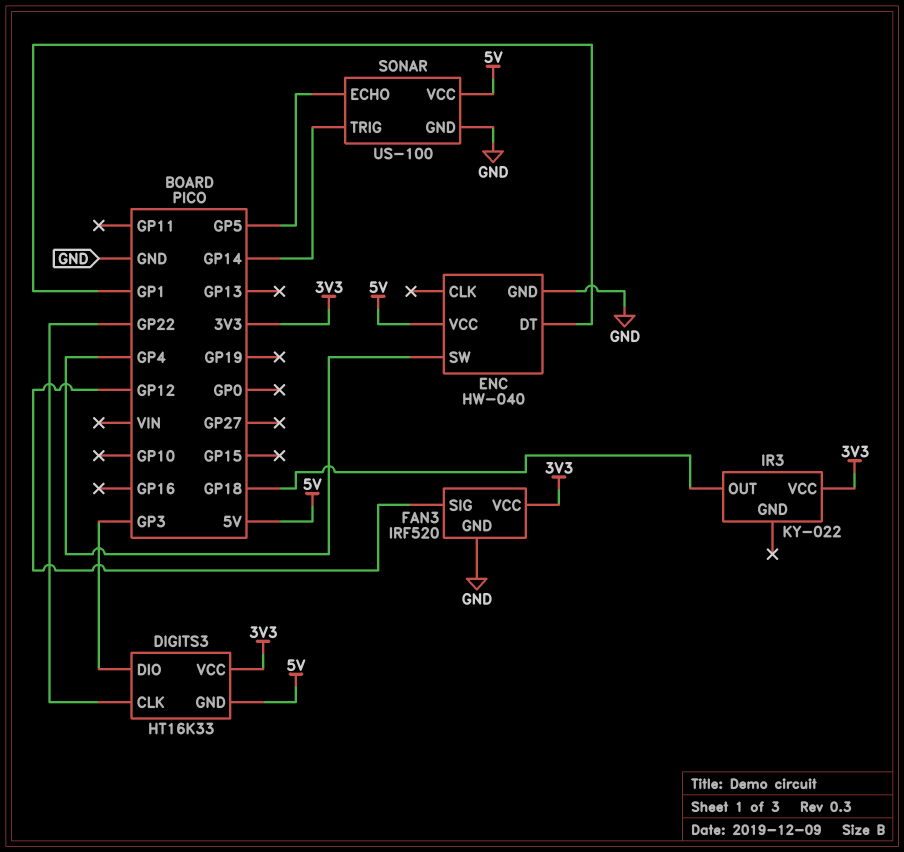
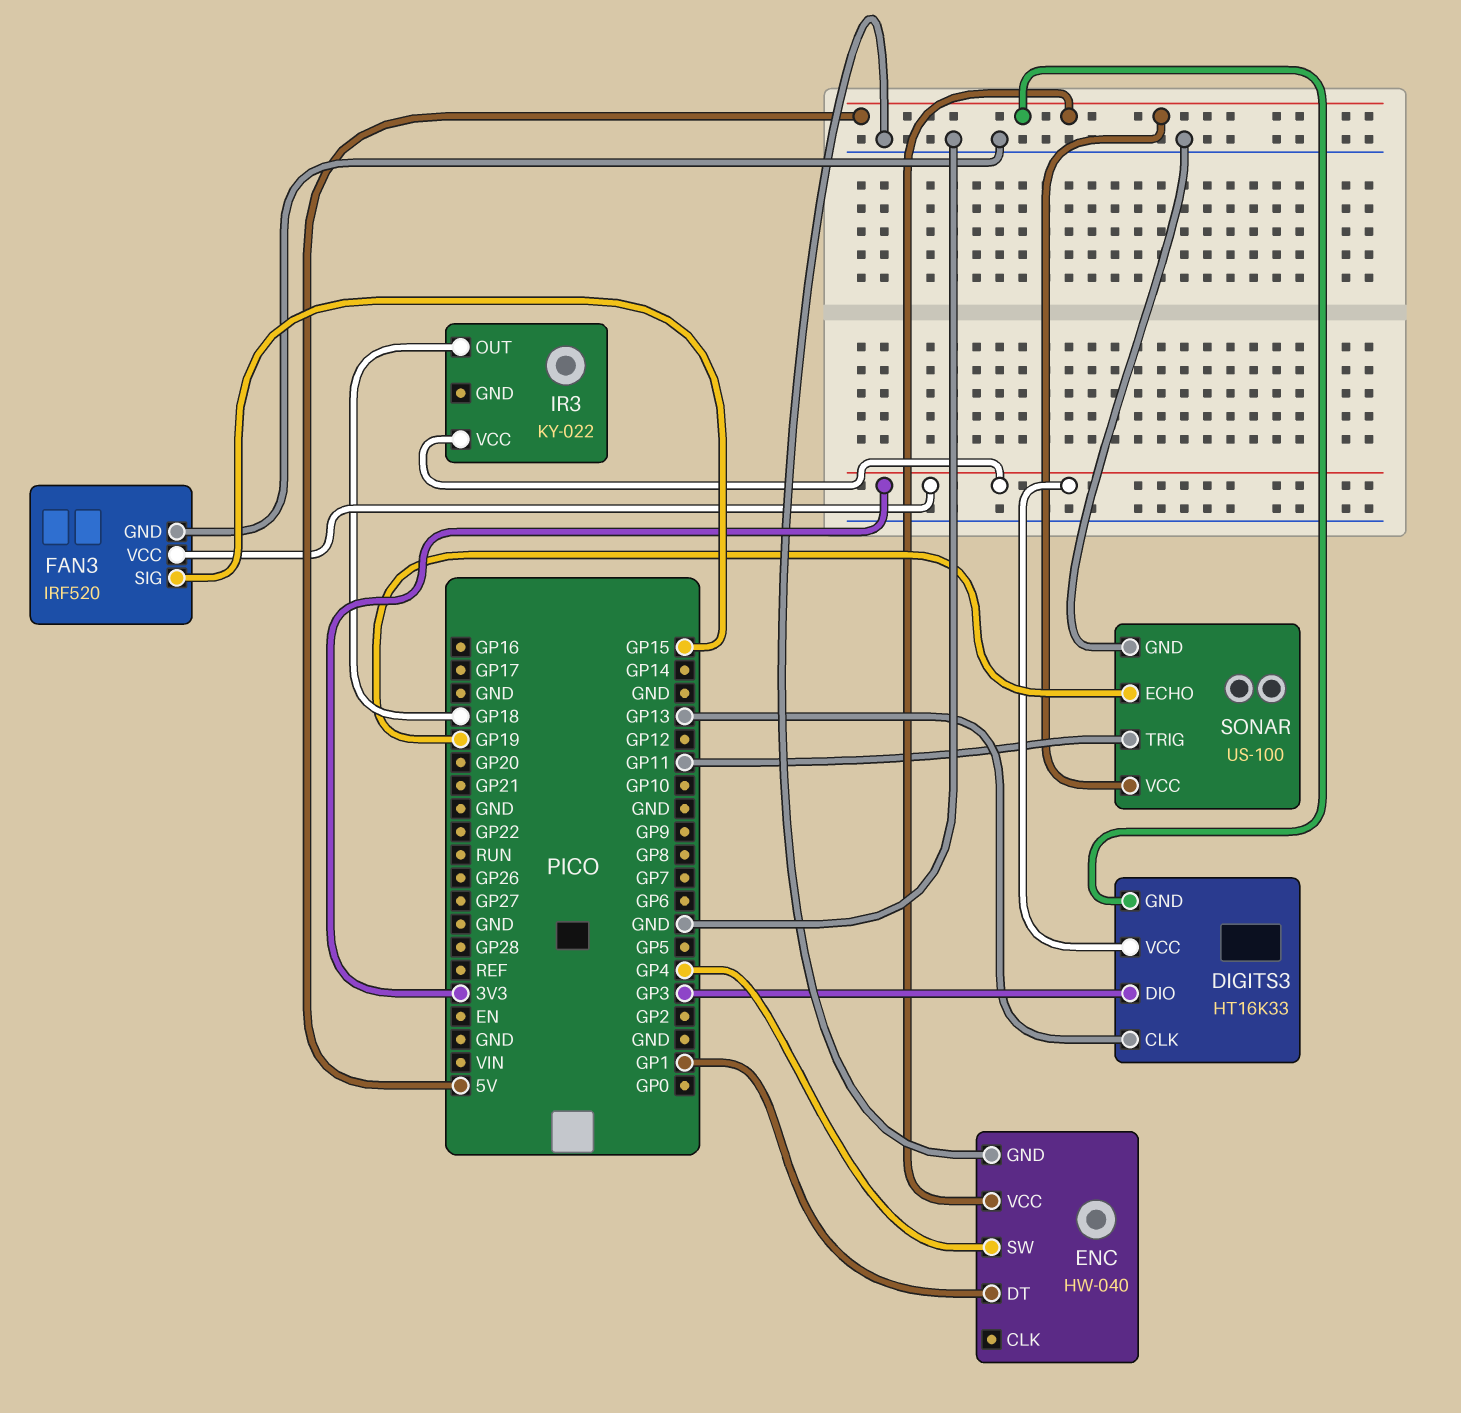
DIGITS3 pin CLK: GP22 -> GP13
FAN3 pin SIG: GP12 -> GP15
SONAR pin ECHO: GP5 -> GP19
SONAR pin TRIG: GP14 -> GP11

